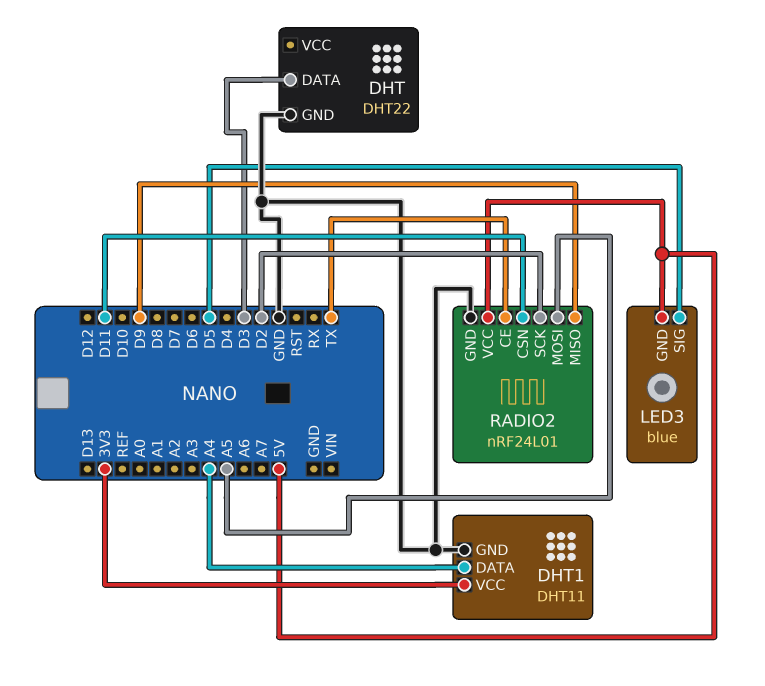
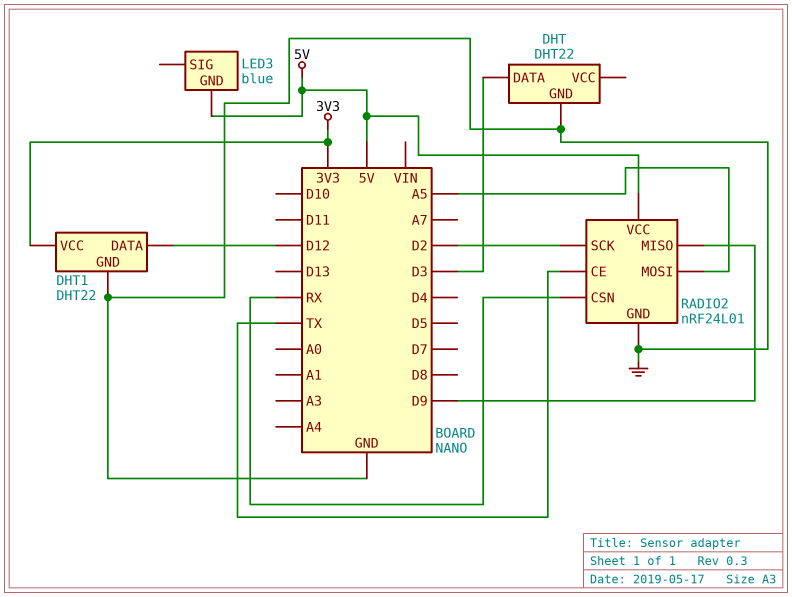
DHT1: DHT11 -> DHT22
DHT1 pin DATA: A4 -> D12
LED3 pin SIG: D5 -> none
RADIO2 pin CSN: D11 -> RX

